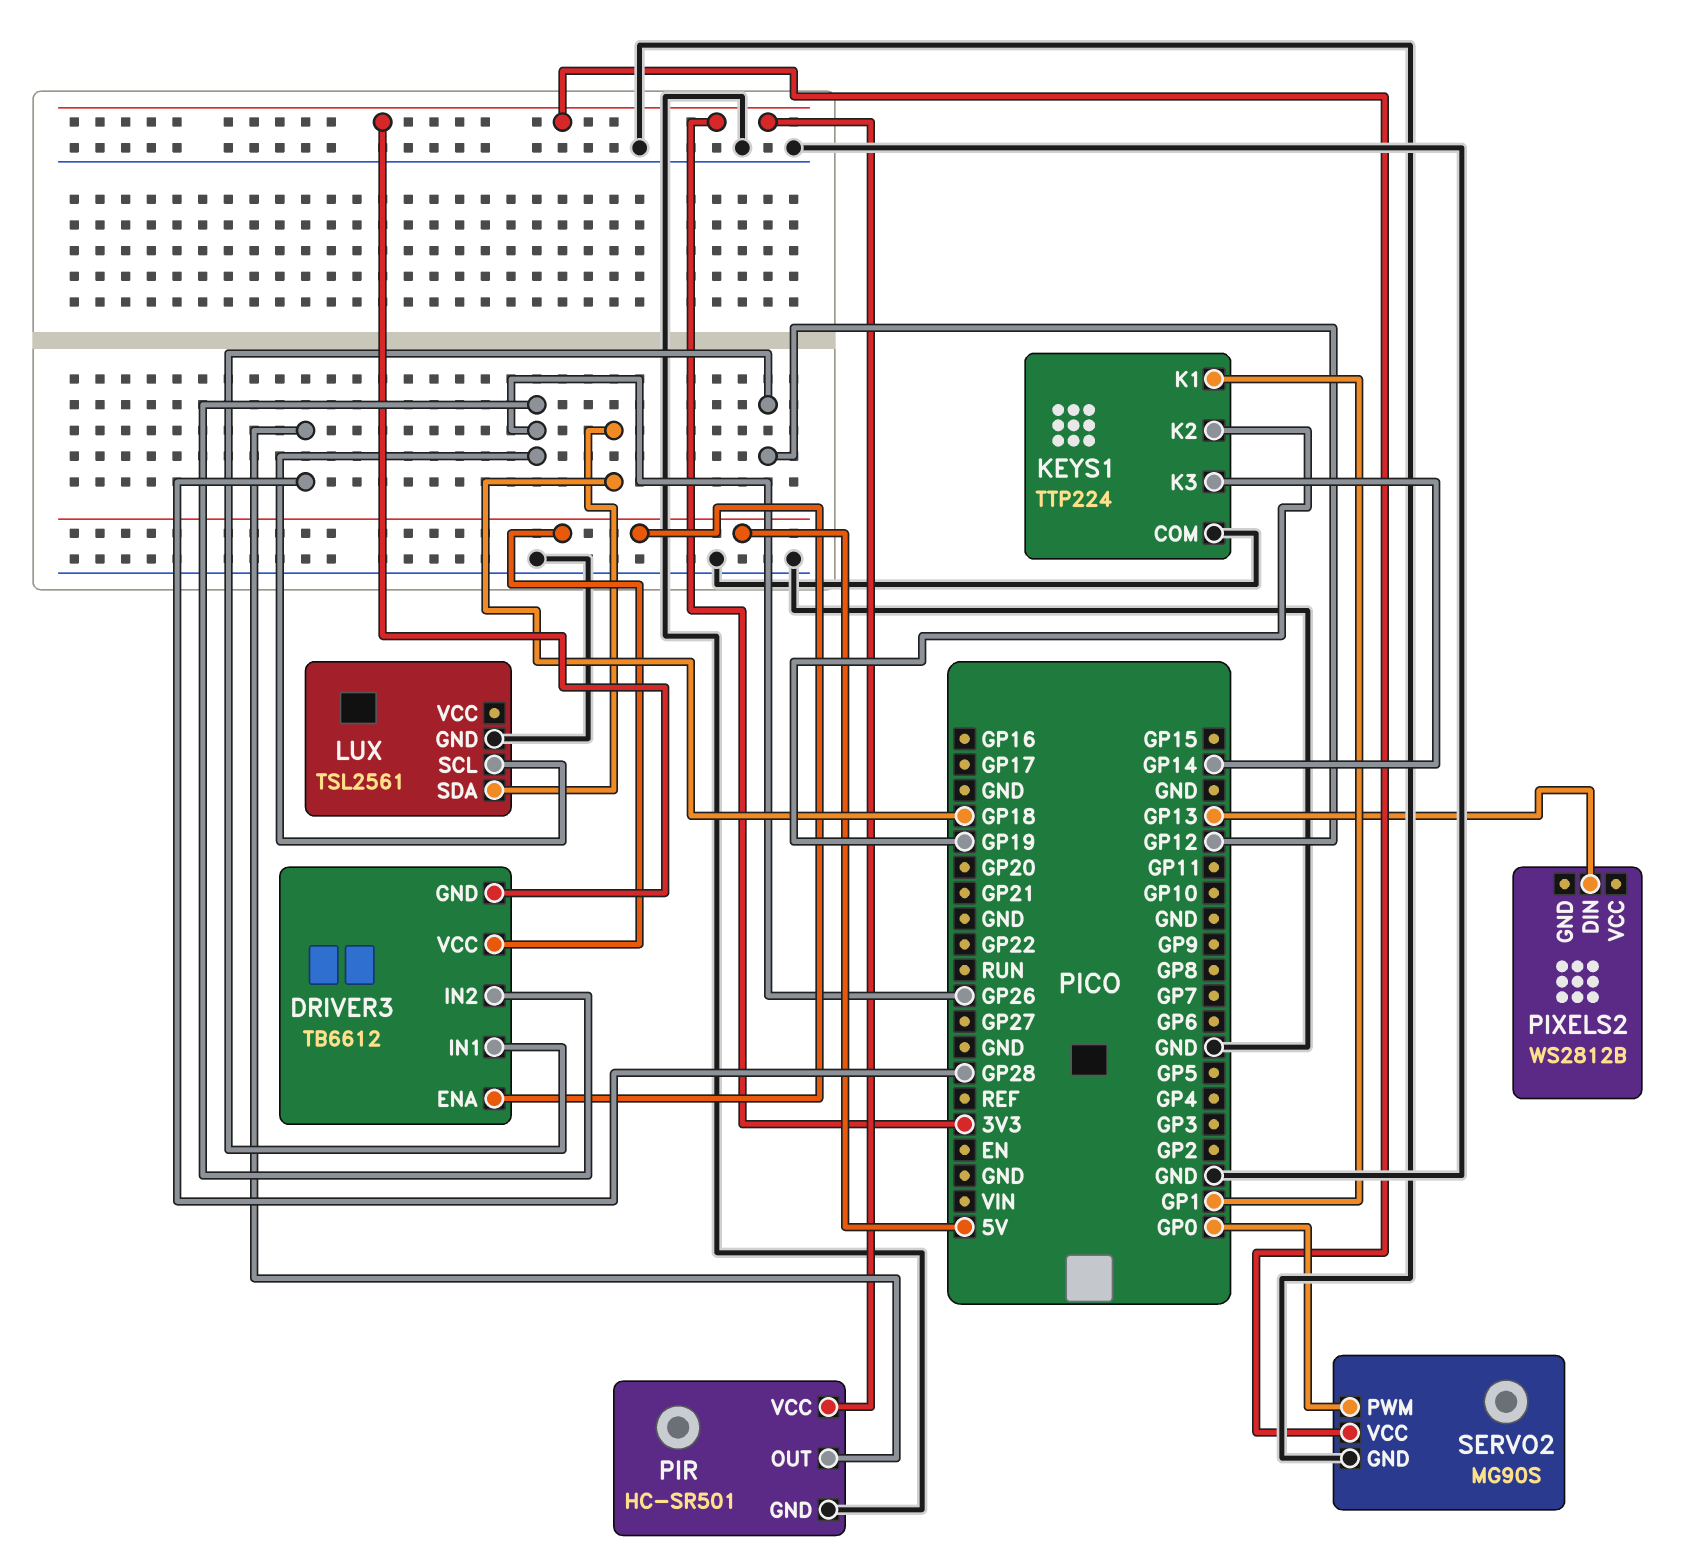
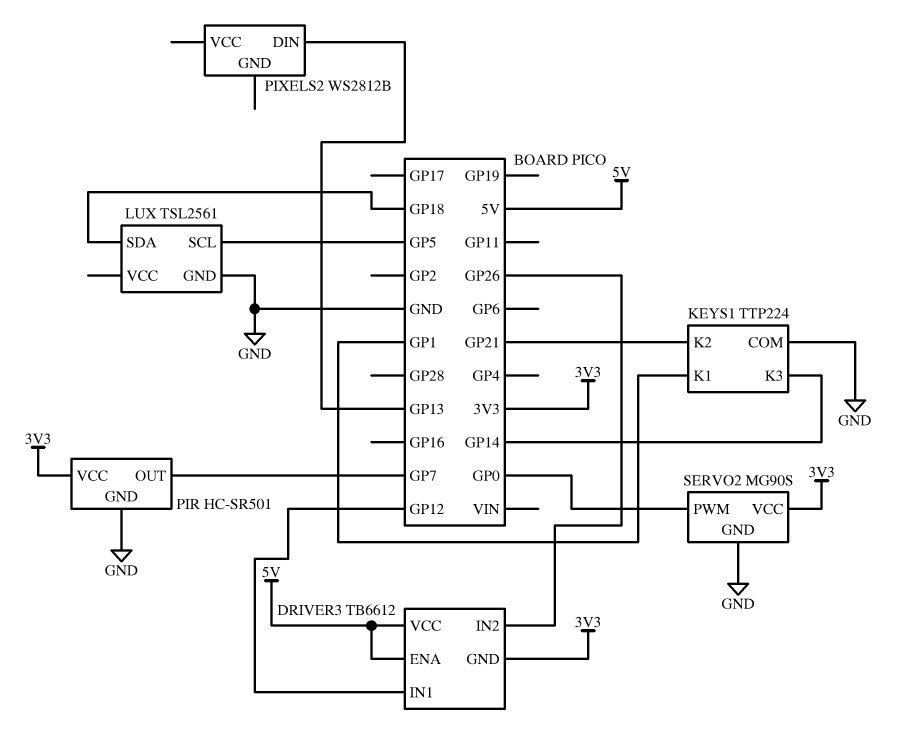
KEYS1 pin K2: GP19 -> GP21
LUX pin SCL: GP26 -> GP5
PIR pin OUT: GP28 -> GP7

